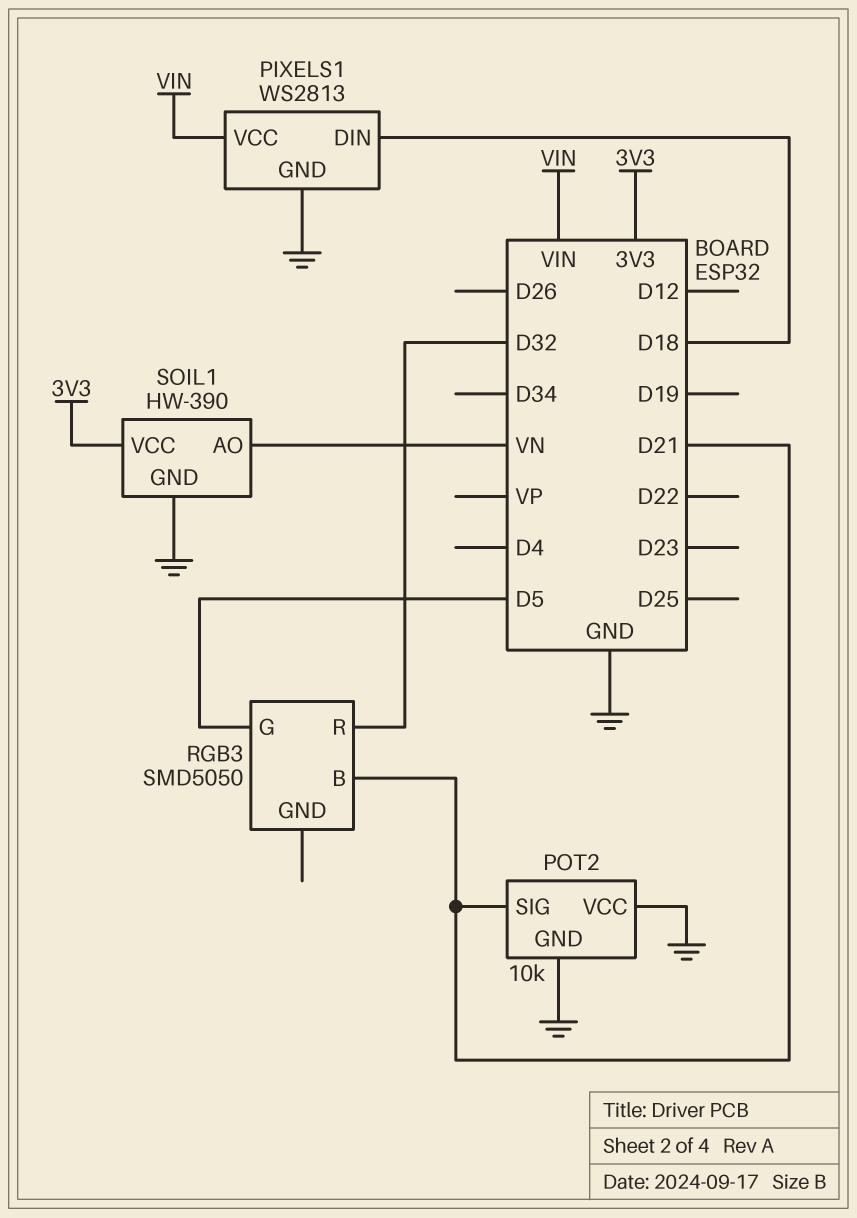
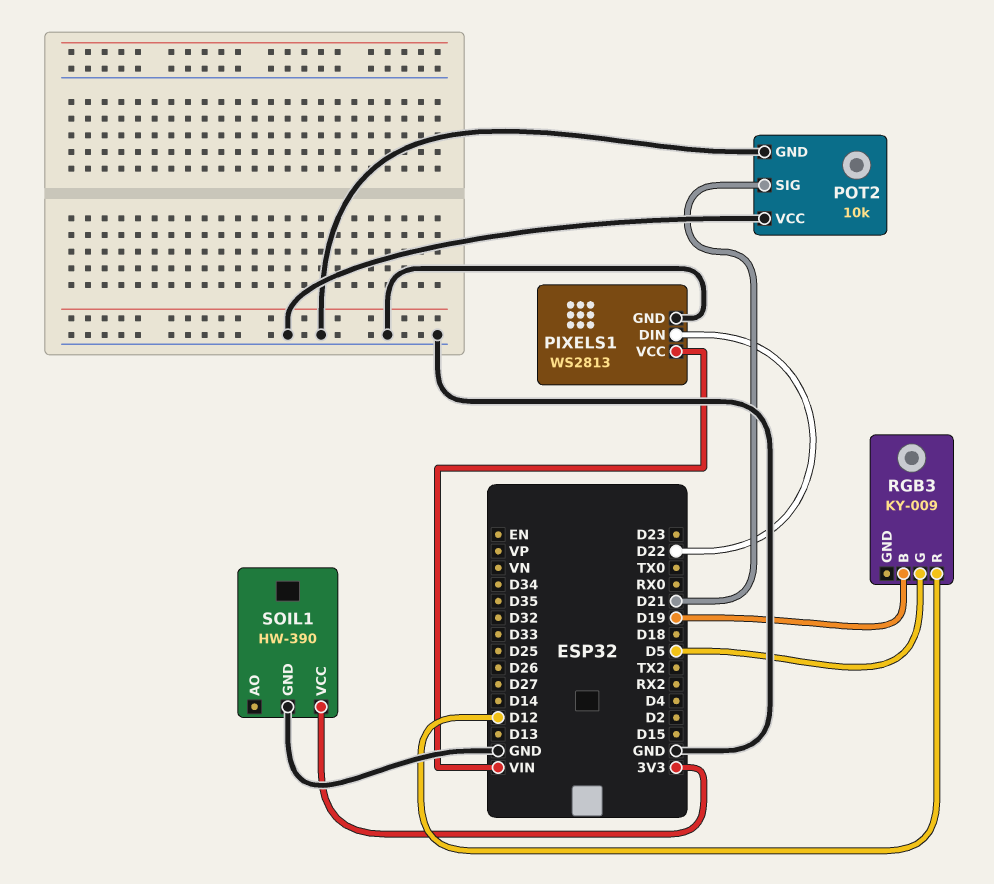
PIXELS1 pin DIN: D18 -> D22
RGB3: SMD5050 -> KY-009
RGB3 pin B: D21 -> D19
RGB3 pin R: D32 -> D12
SOIL1 pin AO: VN -> none

